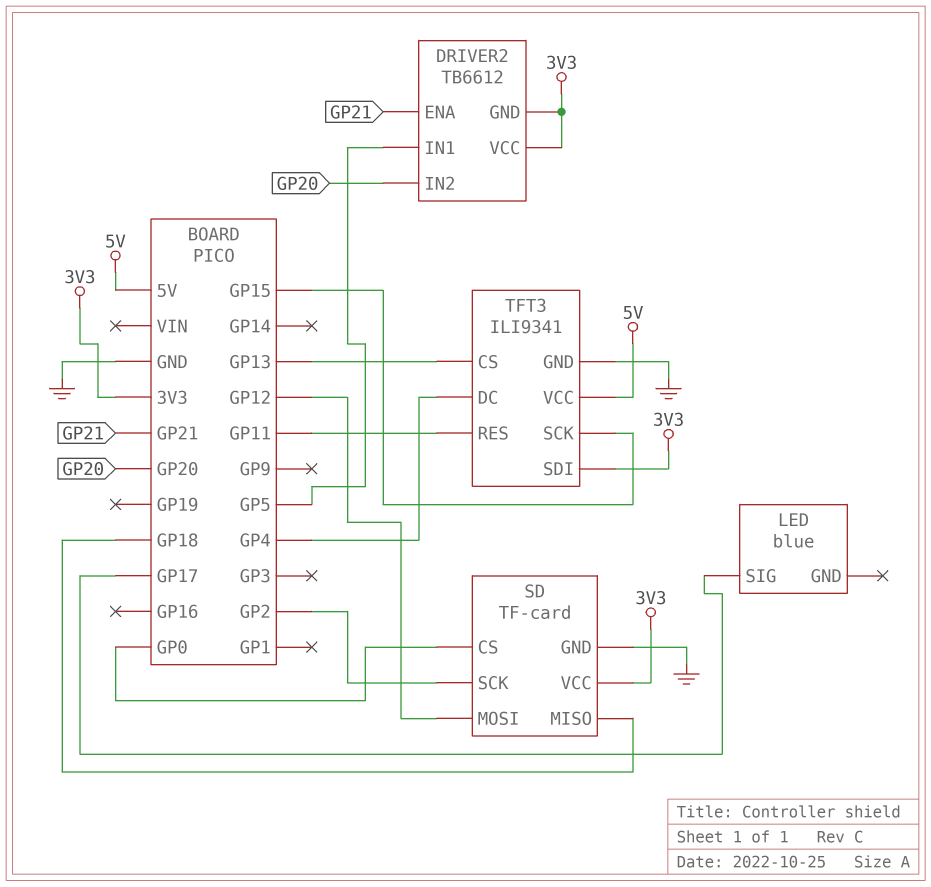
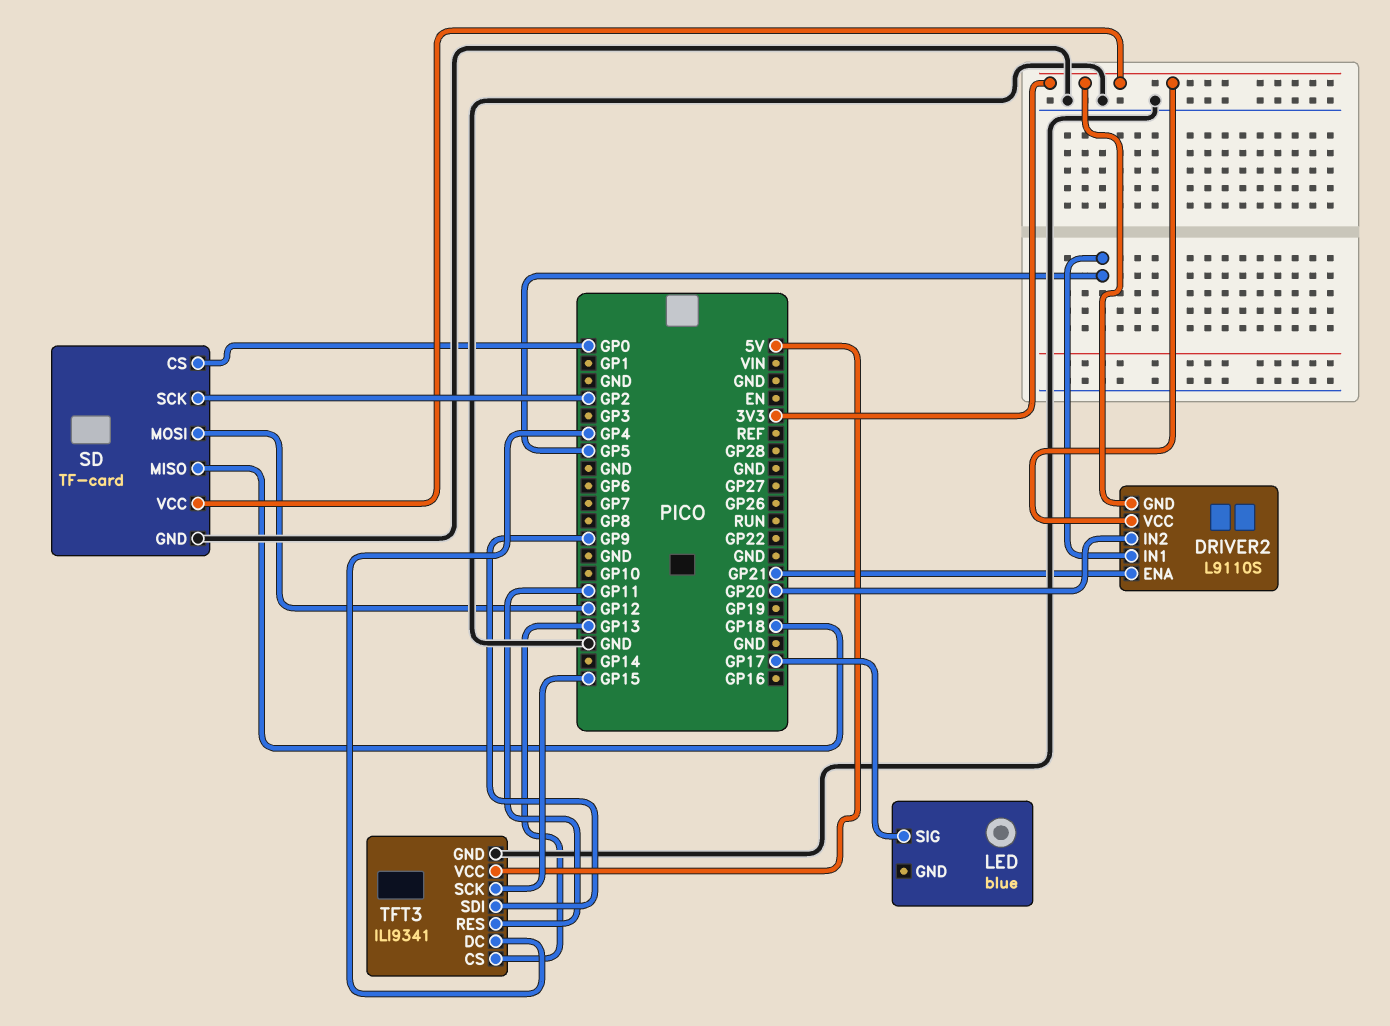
DRIVER2: TB6612 -> L9110S
TFT3 pin SDI: 3V3 -> GP9

